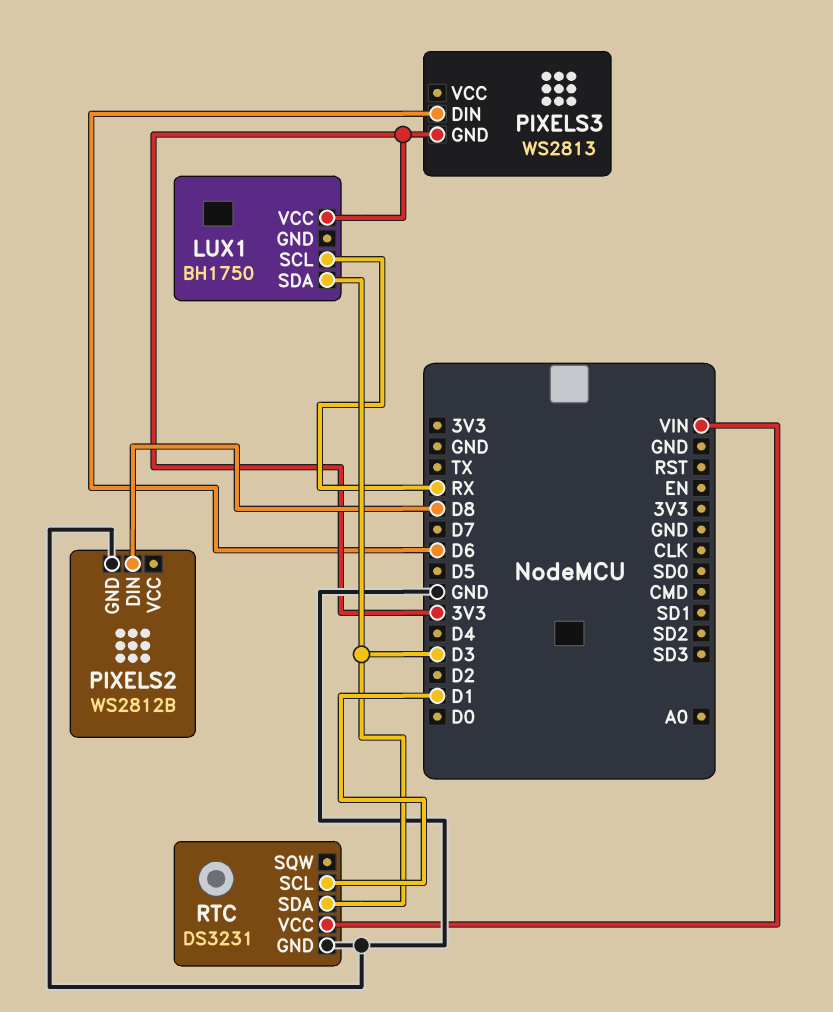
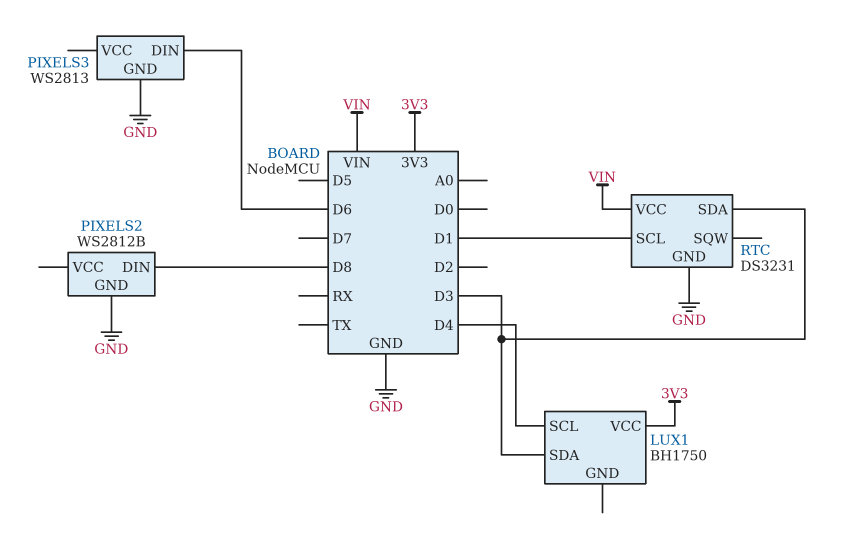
LUX1 pin SCL: RX -> D4
PIXELS3 pin GND: 3V3 -> GND

